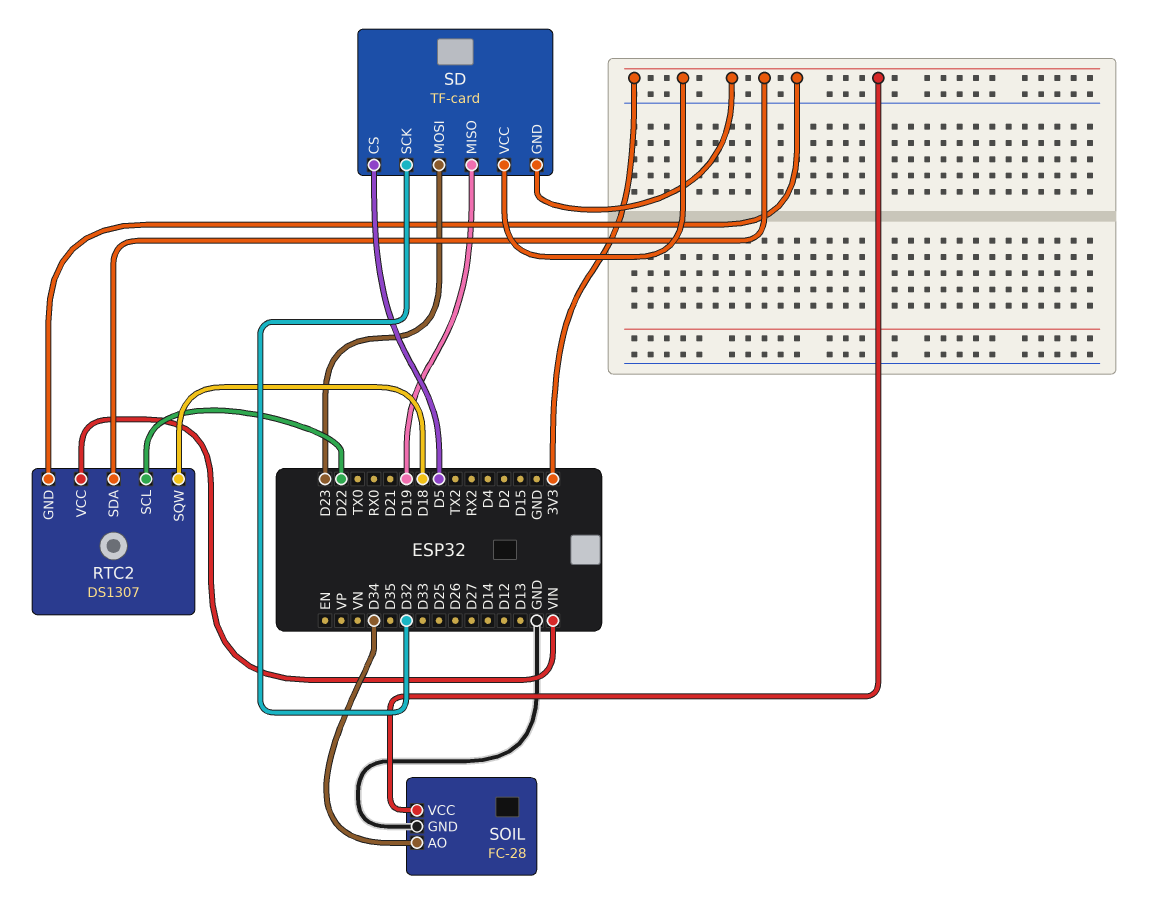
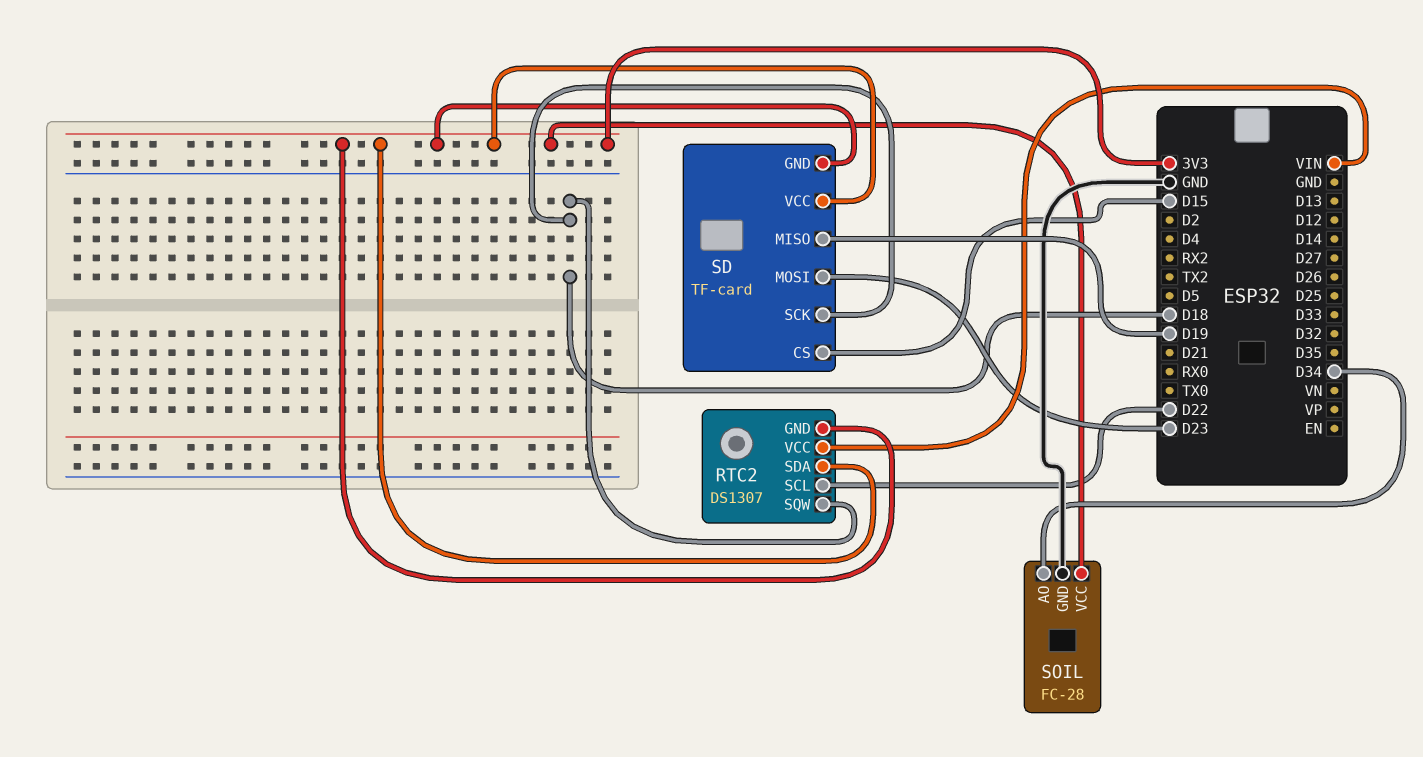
SD pin CS: D5 -> D15
SD pin SCK: D32 -> D18

